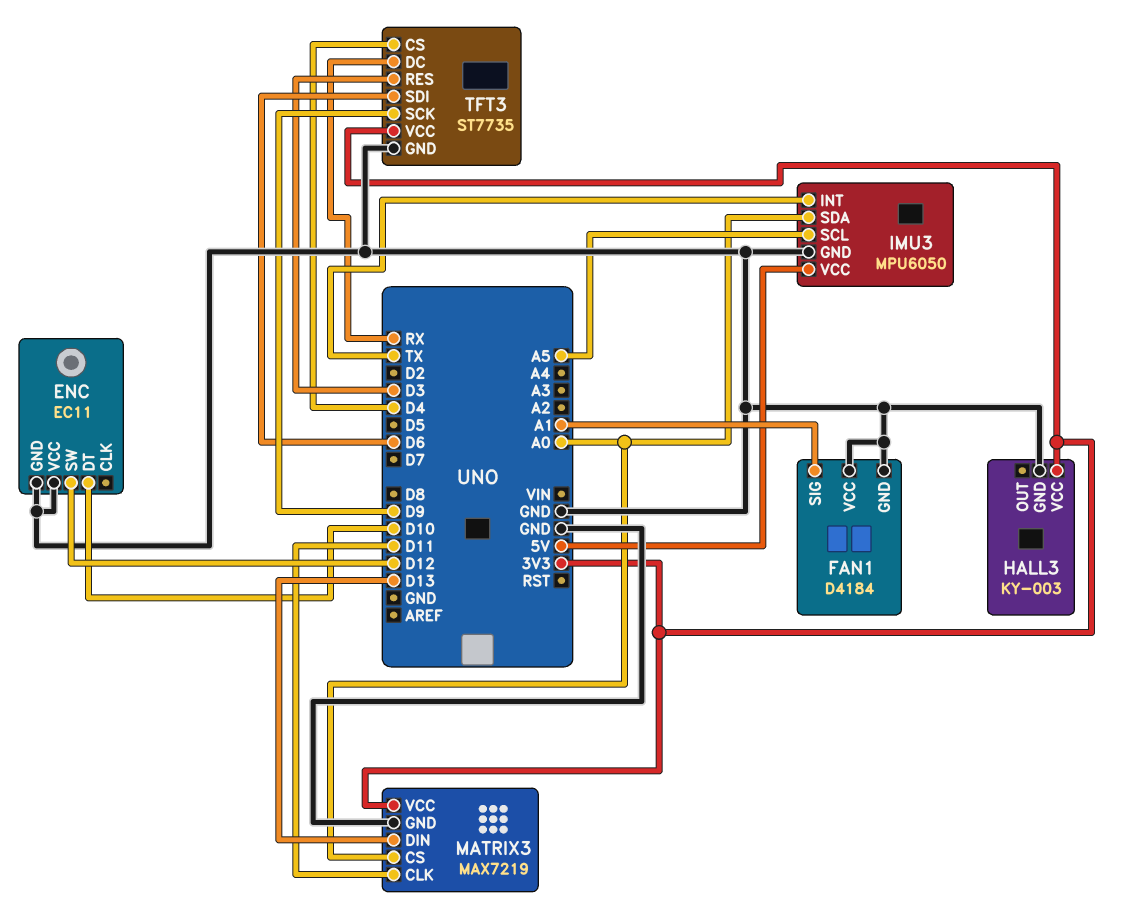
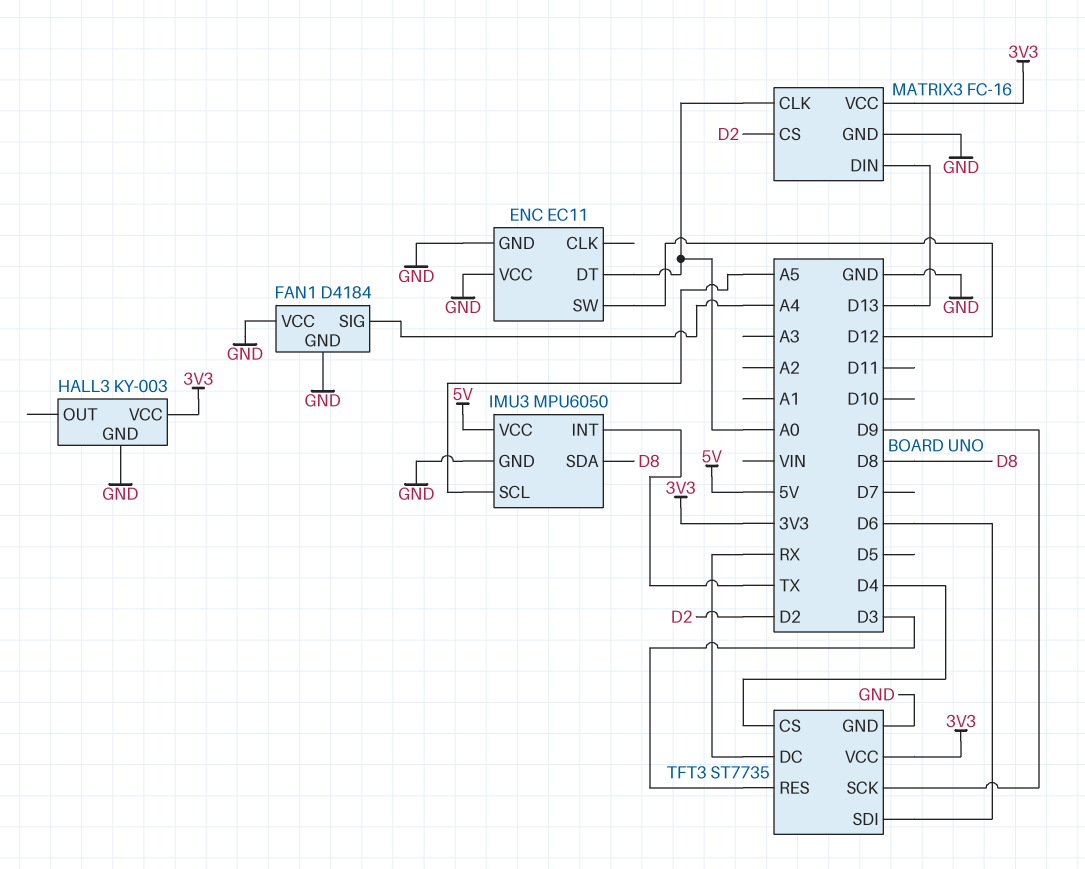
ENC pin DT: D10 -> A0
FAN1 pin SIG: A1 -> A4
IMU3 pin SDA: A0 -> D8
MATRIX3: MAX7219 -> FC-16
MATRIX3 pin CLK: D11 -> A0
MATRIX3 pin CS: A0 -> D2

